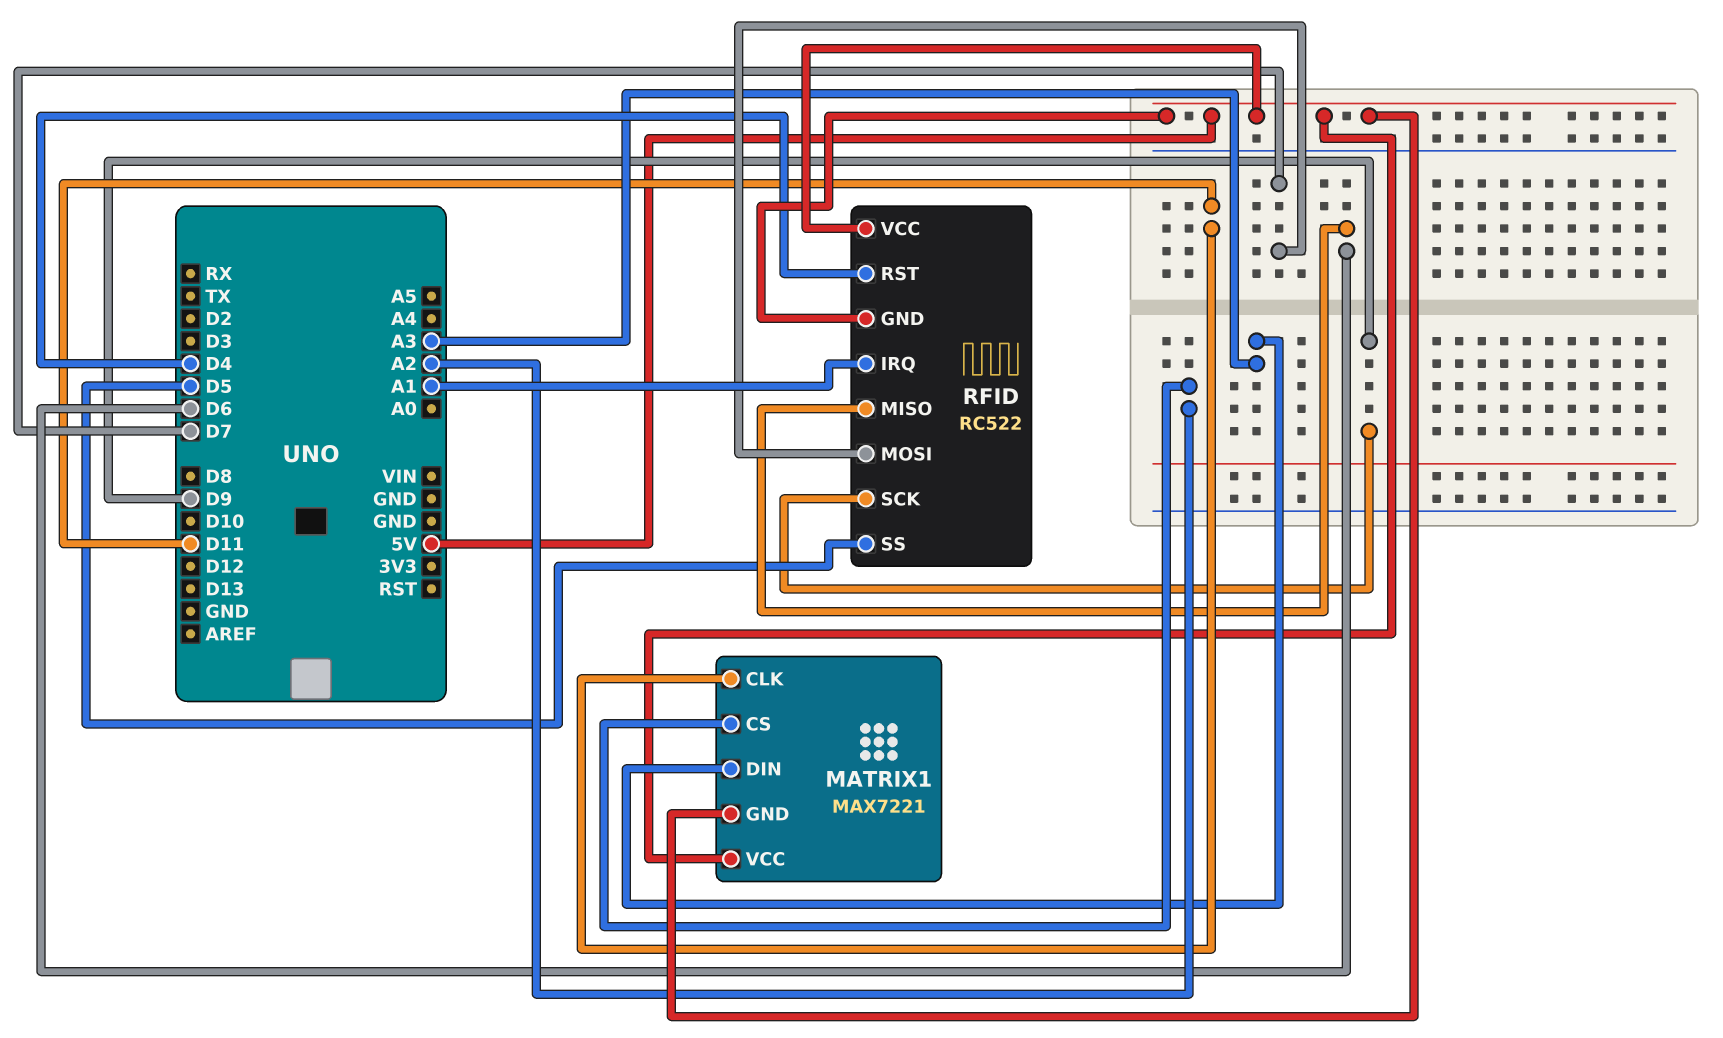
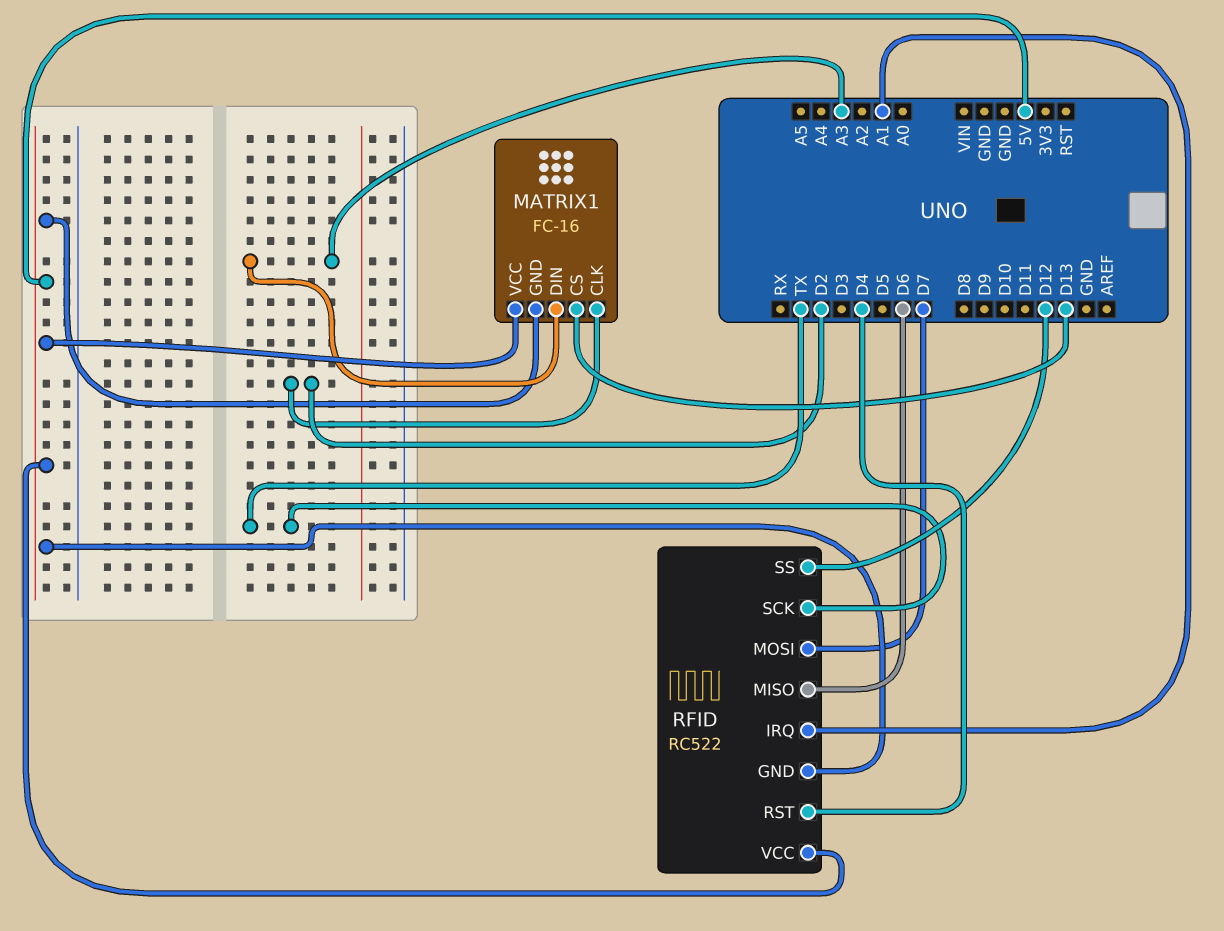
MATRIX1: MAX7221 -> FC-16
MATRIX1 pin CLK: D11 -> D2
MATRIX1 pin CS: A2 -> D13
RFID pin SCK: D9 -> TX
RFID pin SS: D5 -> D12

